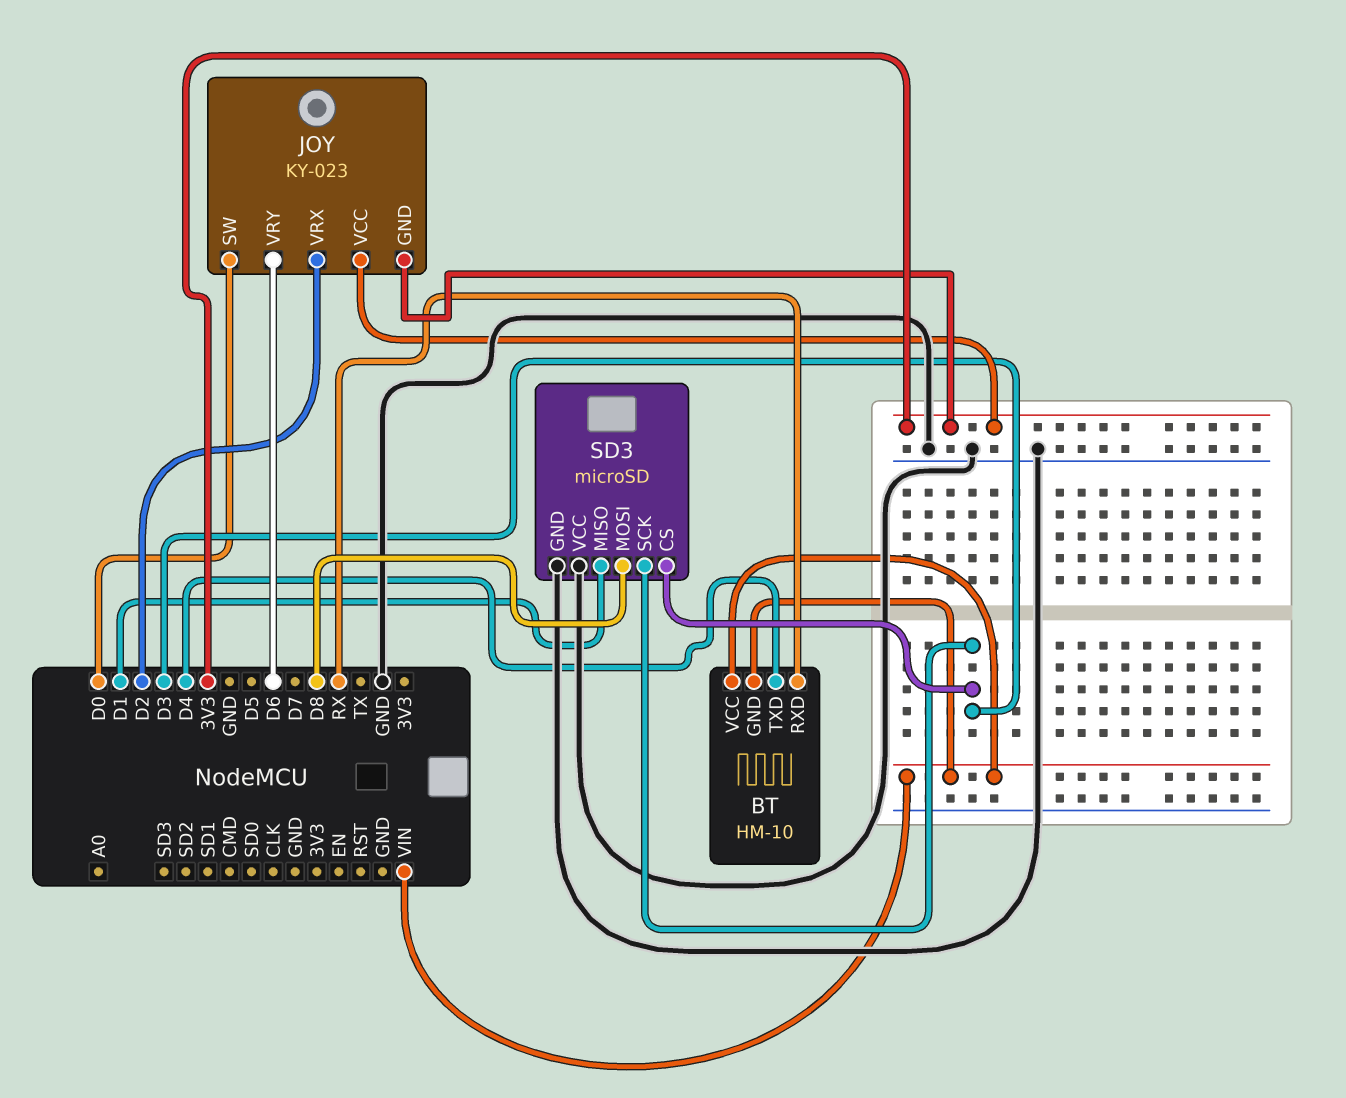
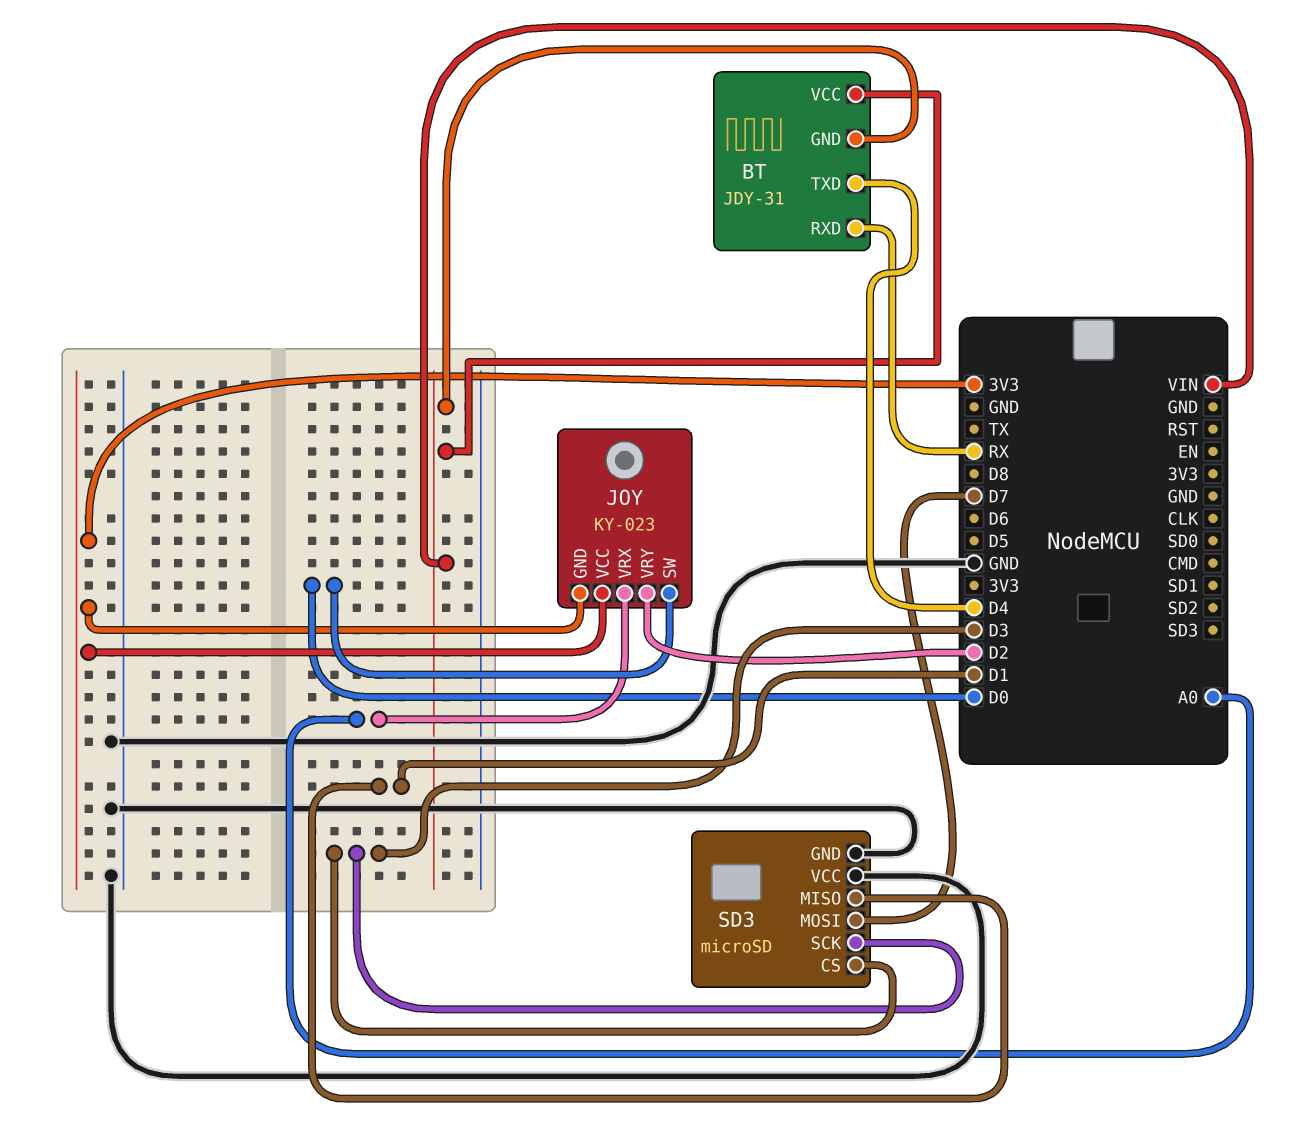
BT: HM-10 -> JDY-31
JOY pin VRX: D2 -> A0
JOY pin VRY: D6 -> D2
SD3 pin MOSI: D8 -> D7

